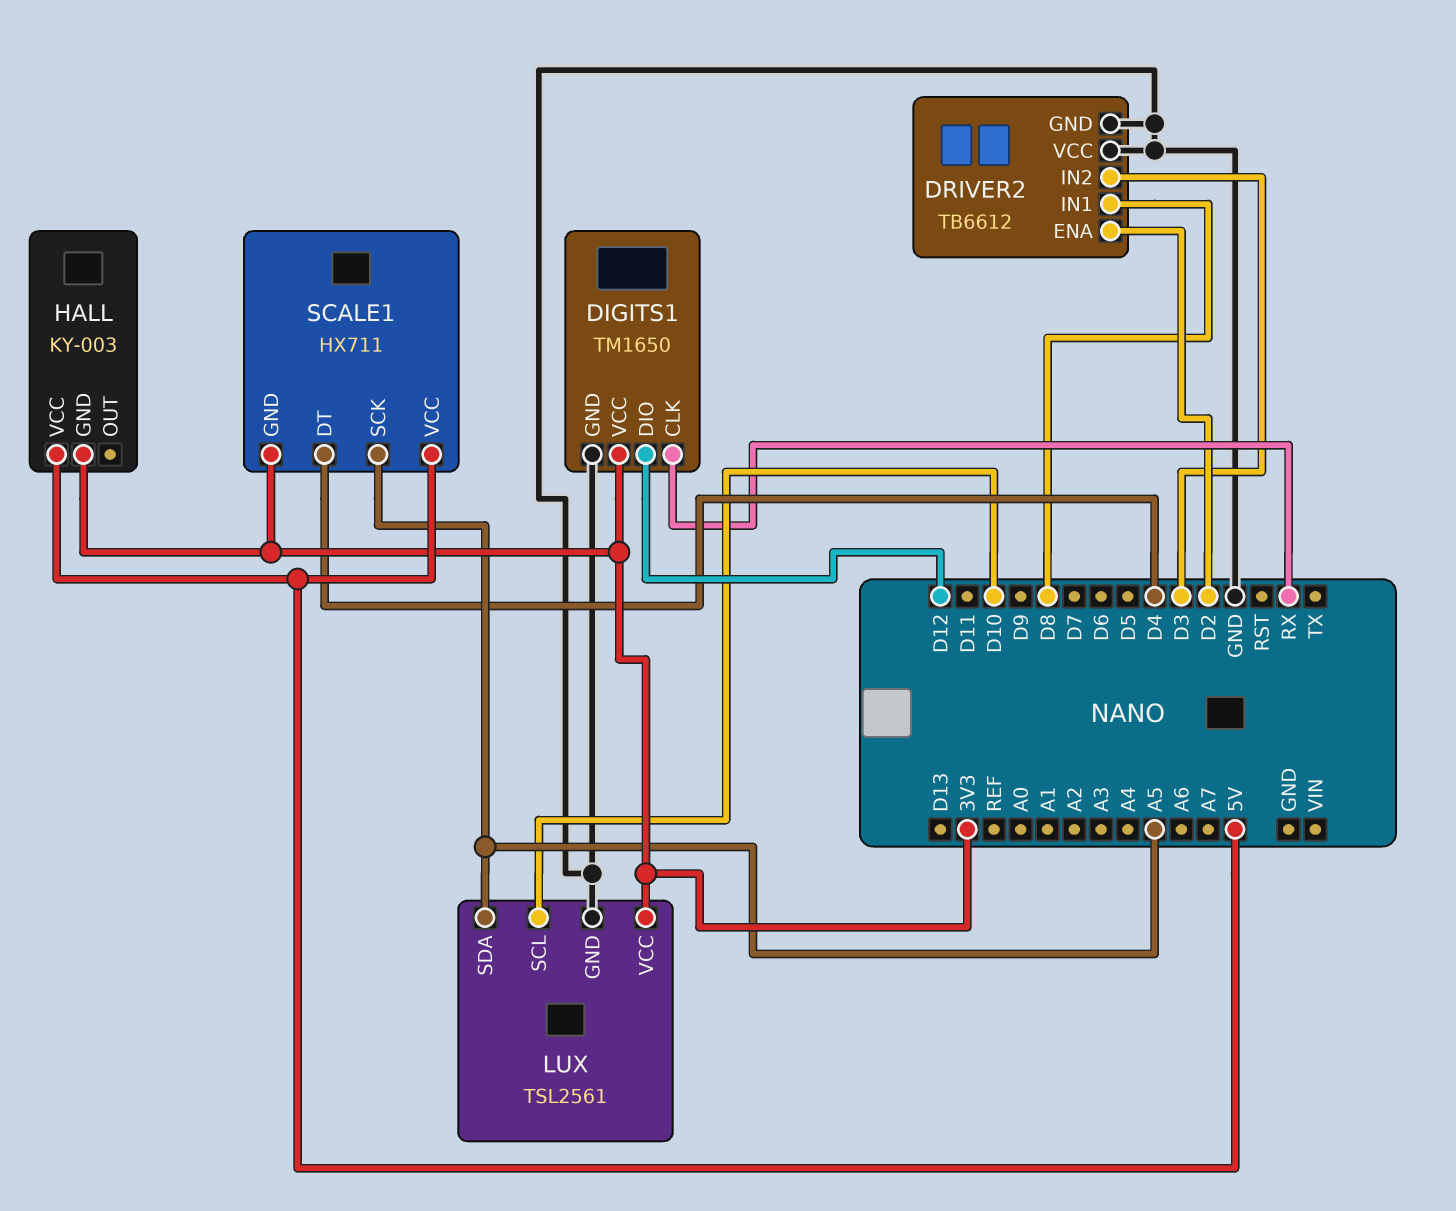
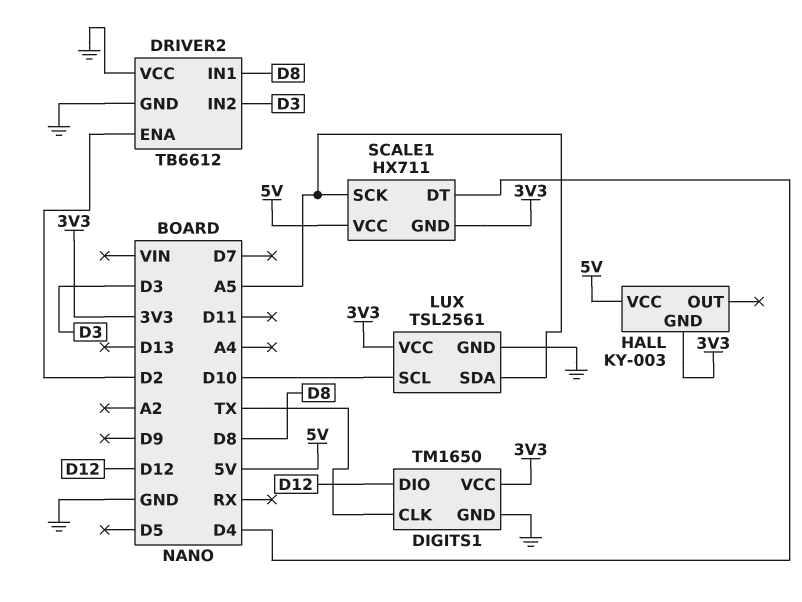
DIGITS1 pin CLK: RX -> TX

